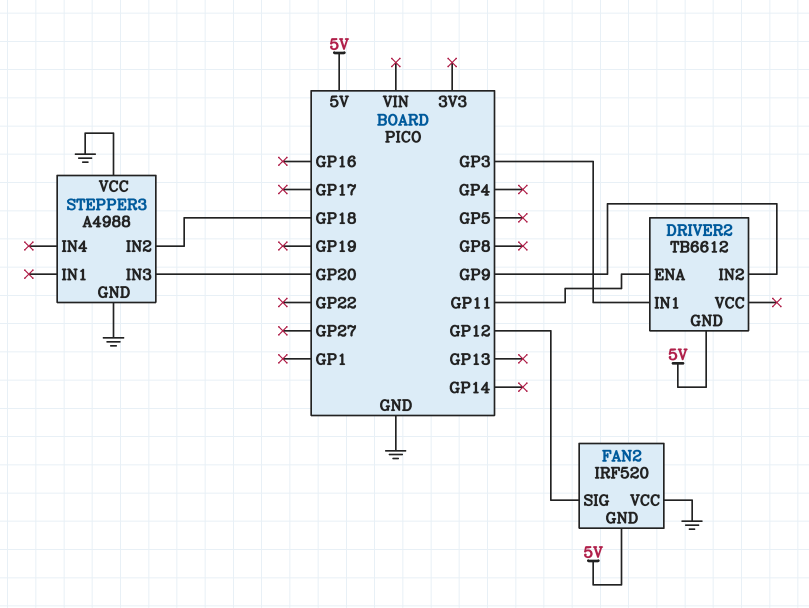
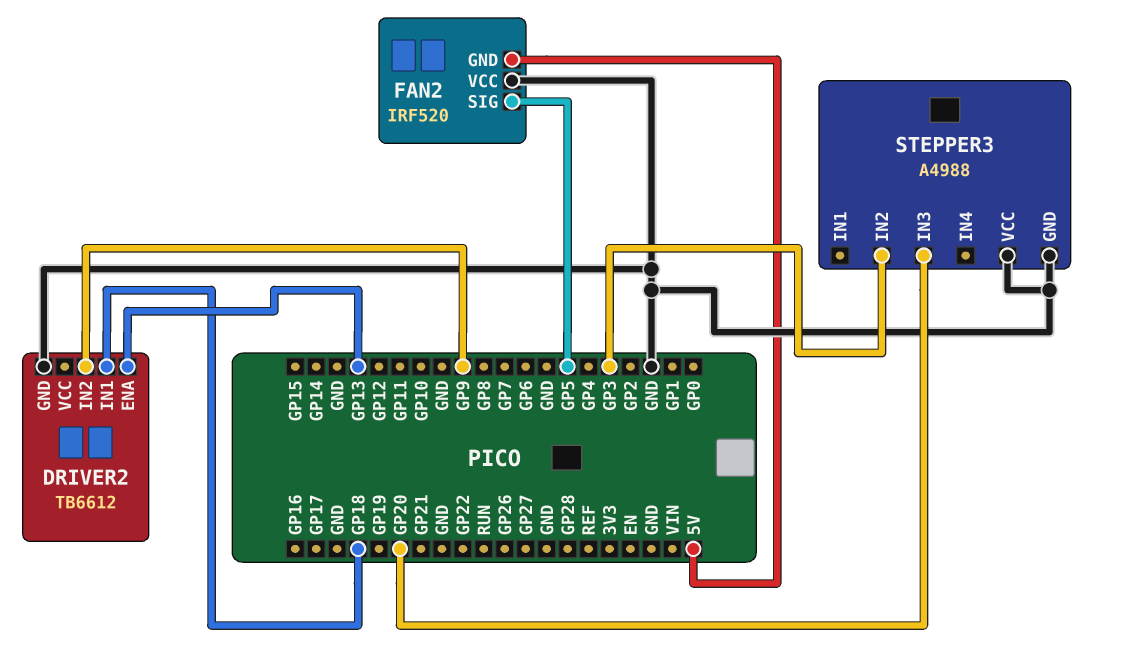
DRIVER2 pin ENA: GP11 -> GP13
DRIVER2 pin GND: 5V -> GND
DRIVER2 pin IN1: GP3 -> GP18
FAN2 pin SIG: GP12 -> GP5
STEPPER3 pin IN2: GP18 -> GP3

